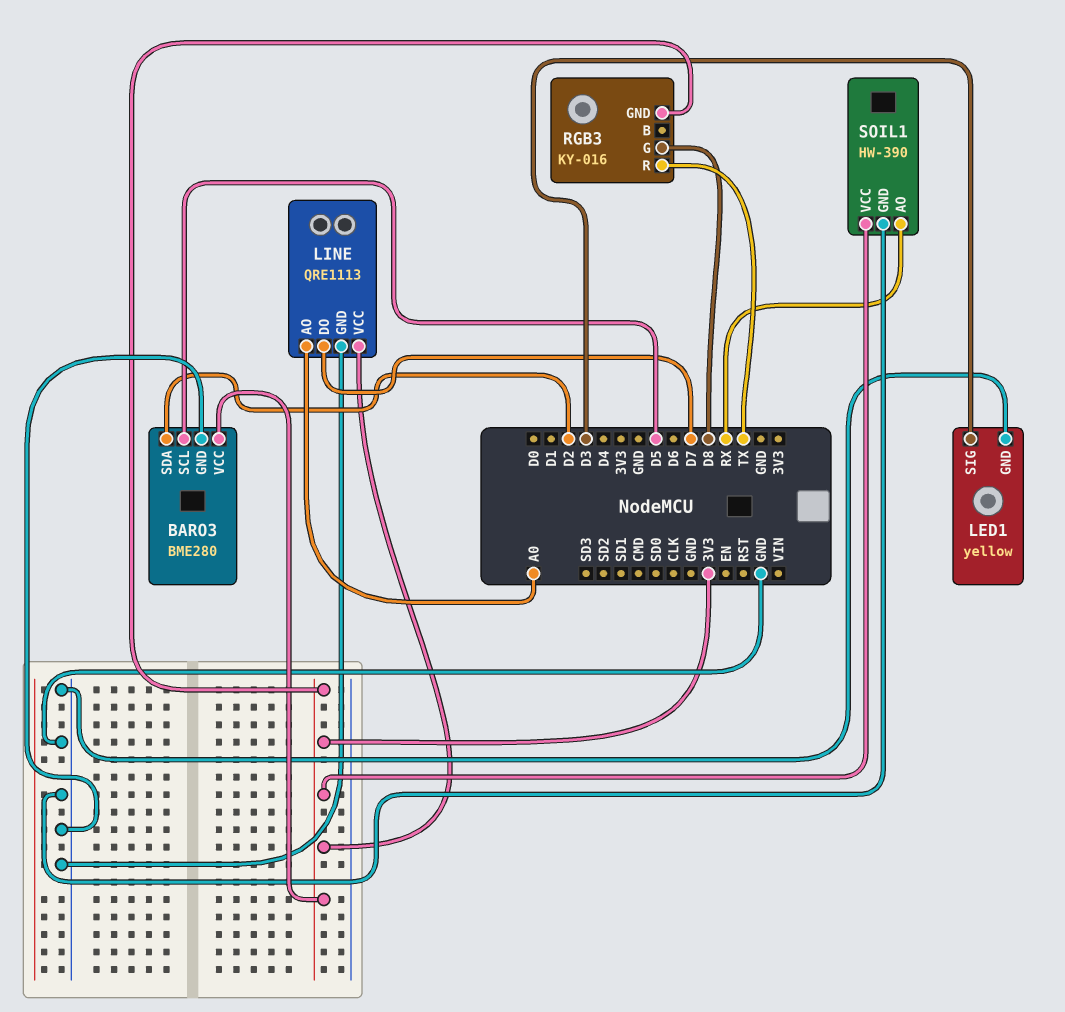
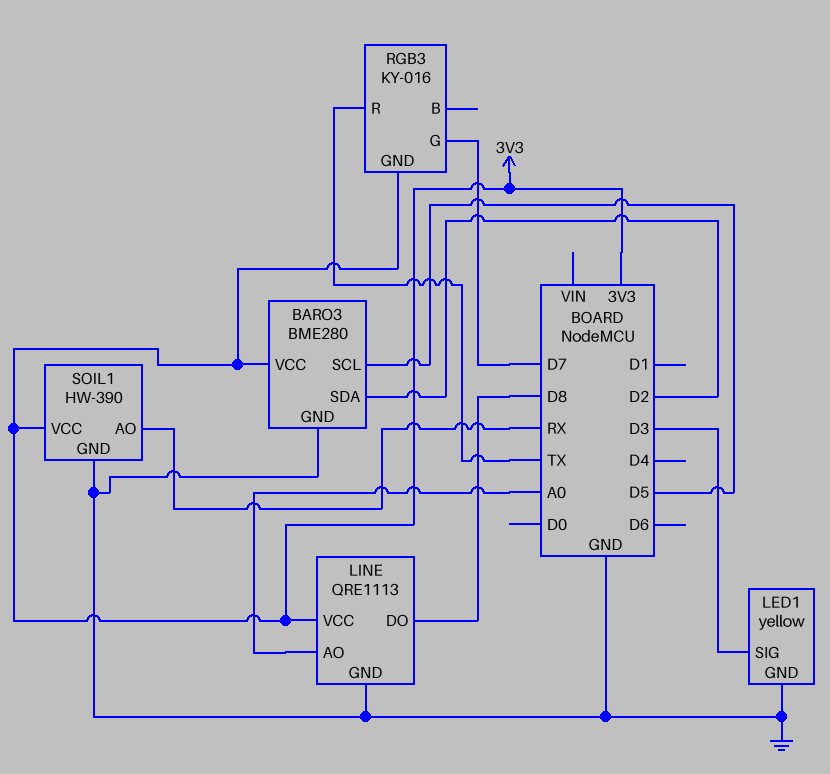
LINE pin DO: D7 -> D8
RGB3 pin G: D8 -> D7

